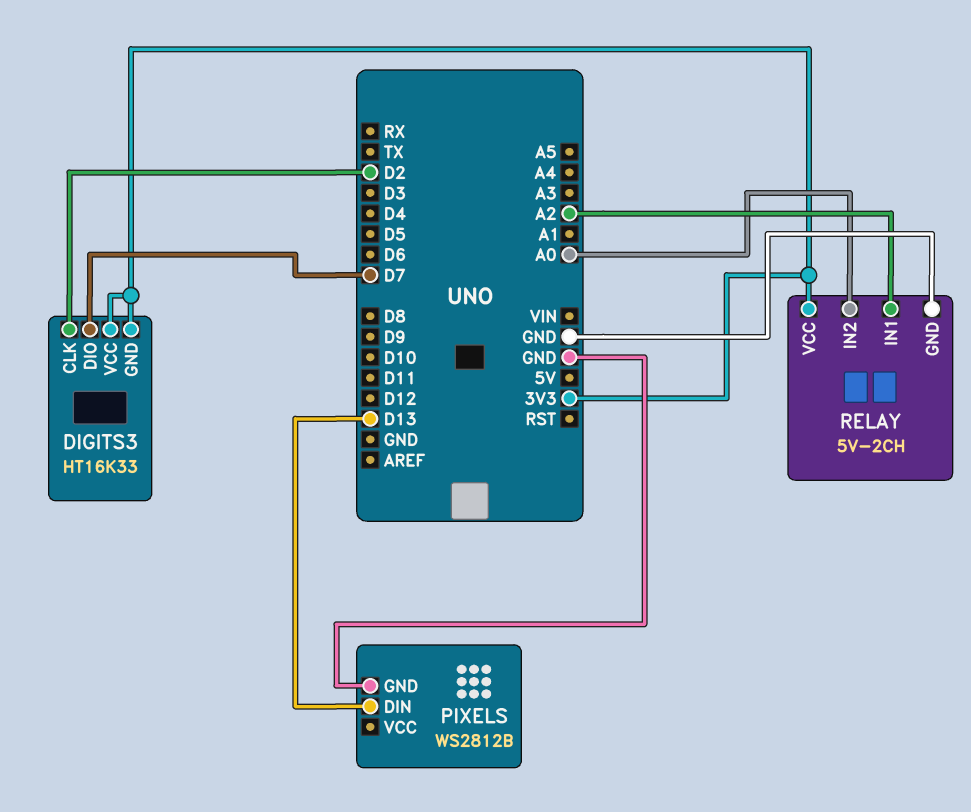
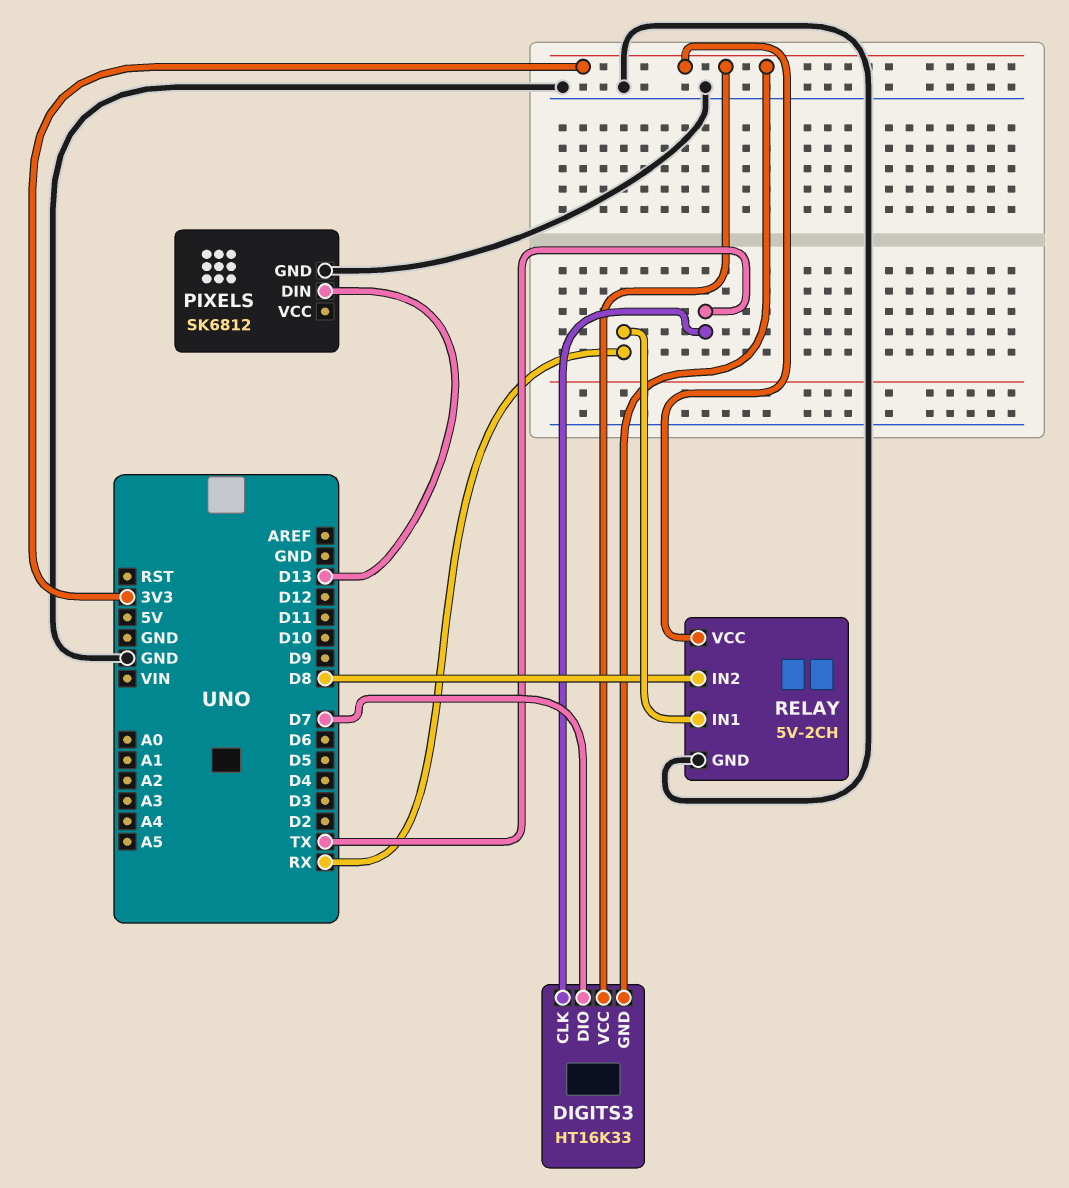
DIGITS3 pin CLK: D2 -> TX
PIXELS: WS2812B -> SK6812
RELAY pin IN1: A2 -> RX
RELAY pin IN2: A0 -> D8

